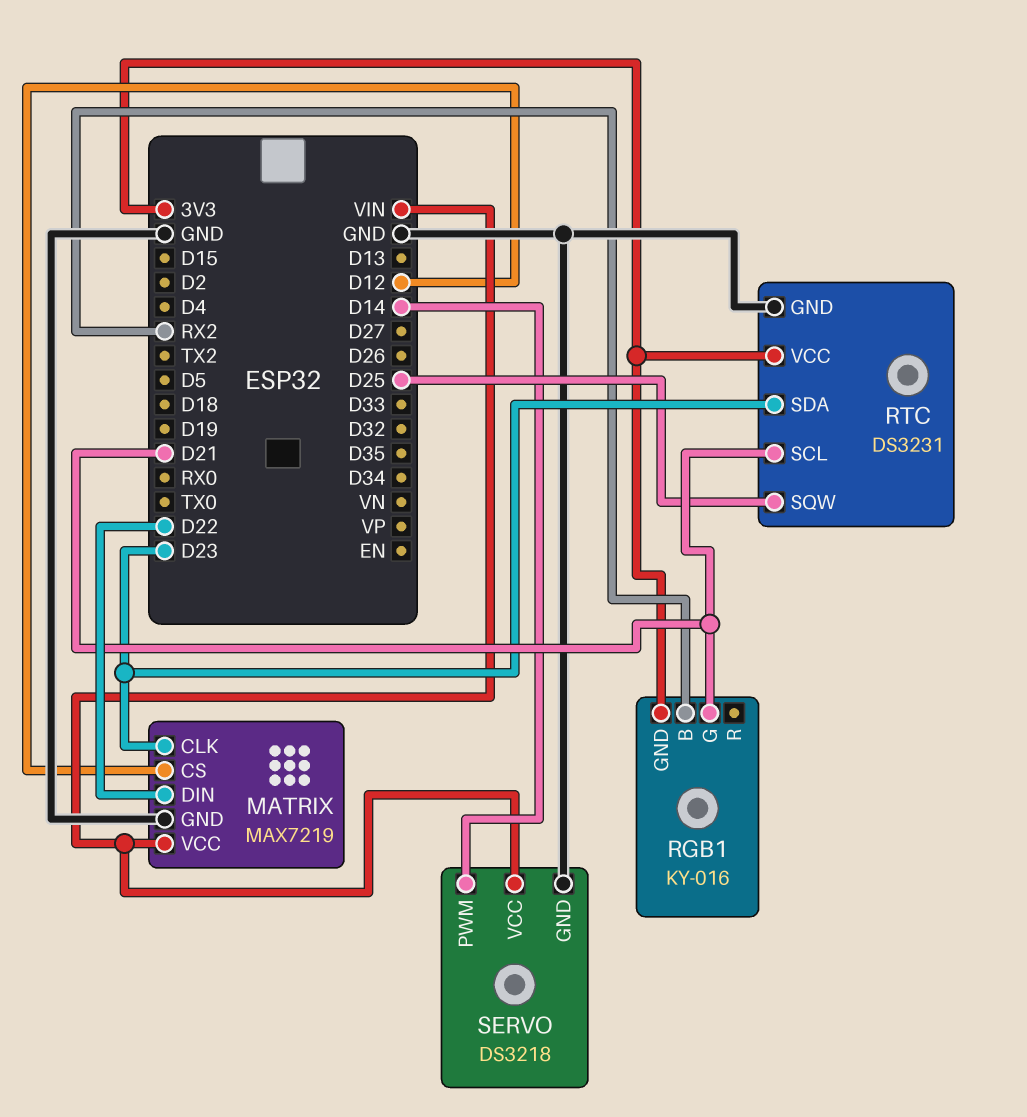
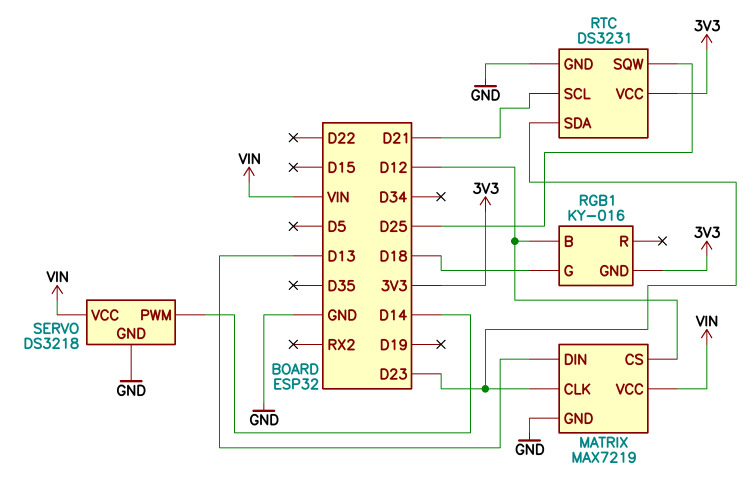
MATRIX pin DIN: D22 -> D13
RGB1 pin B: RX2 -> D12
RGB1 pin G: D21 -> D18

